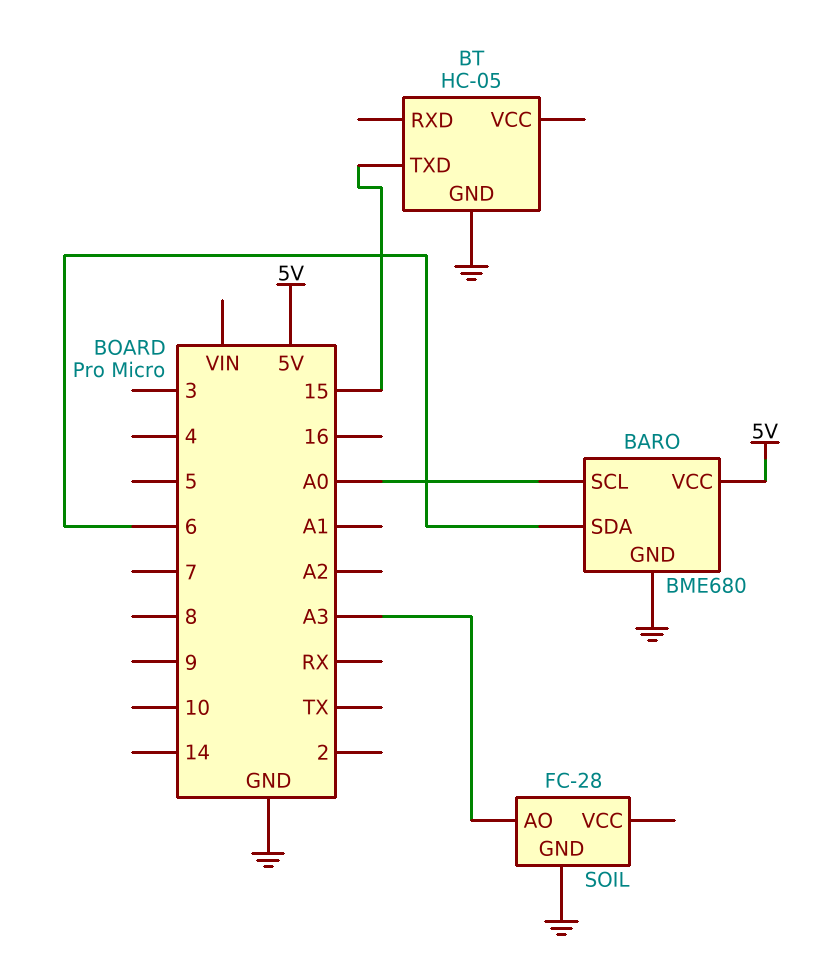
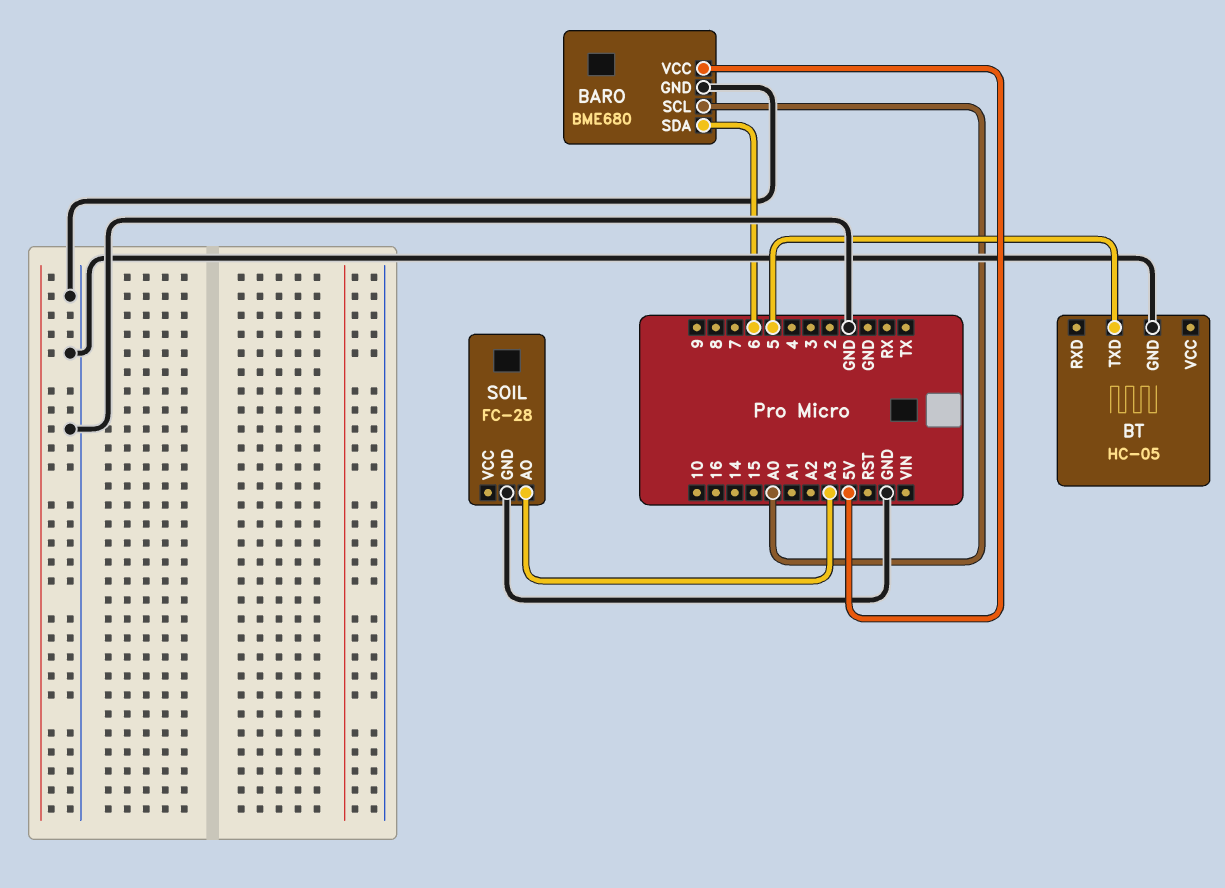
BT pin TXD: 15 -> 5

